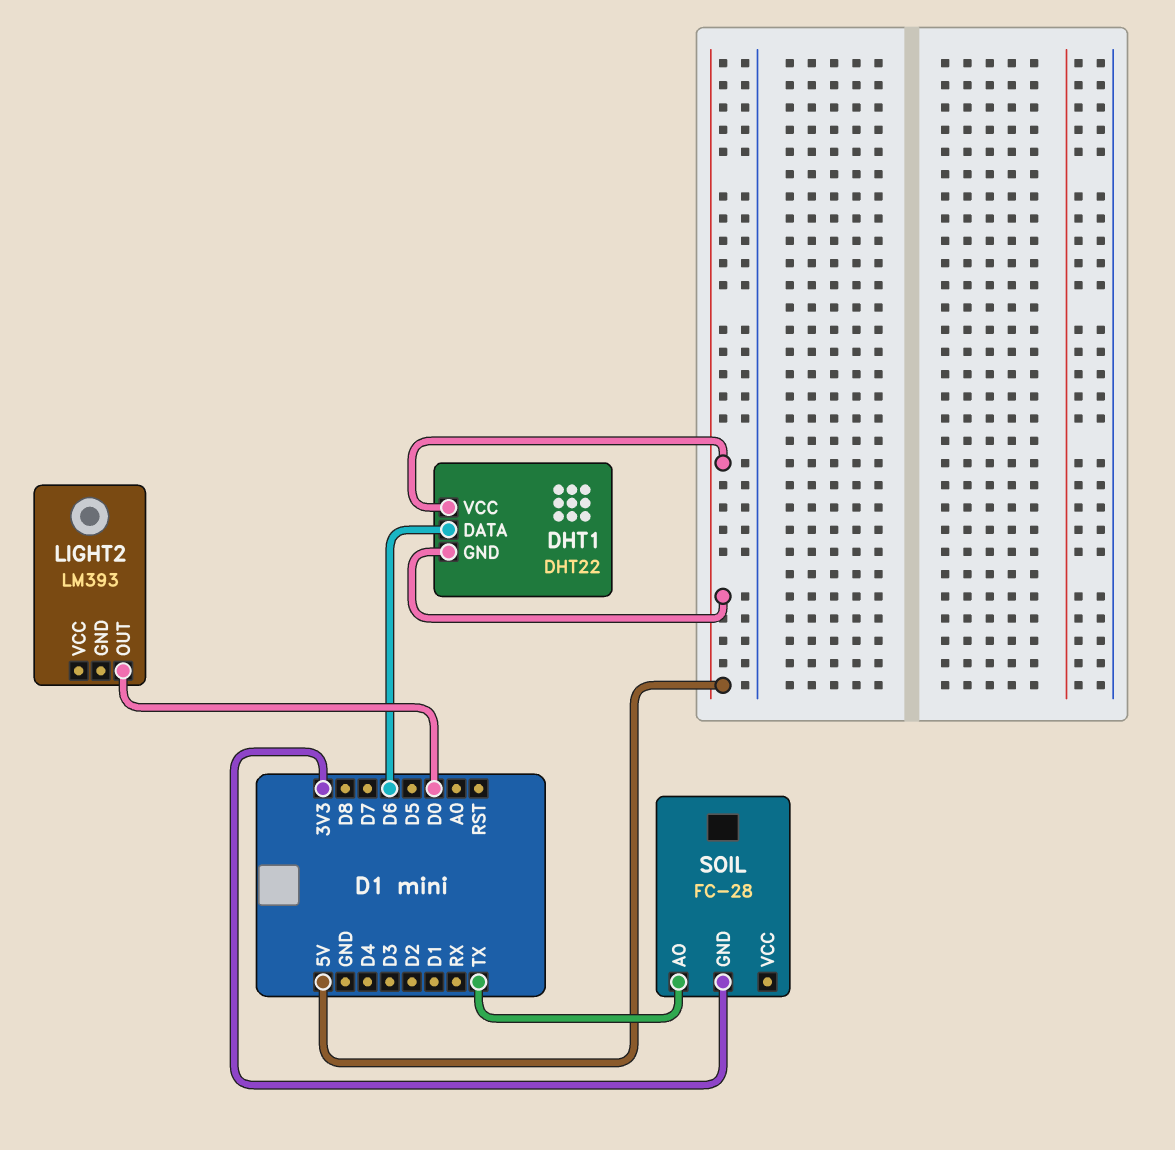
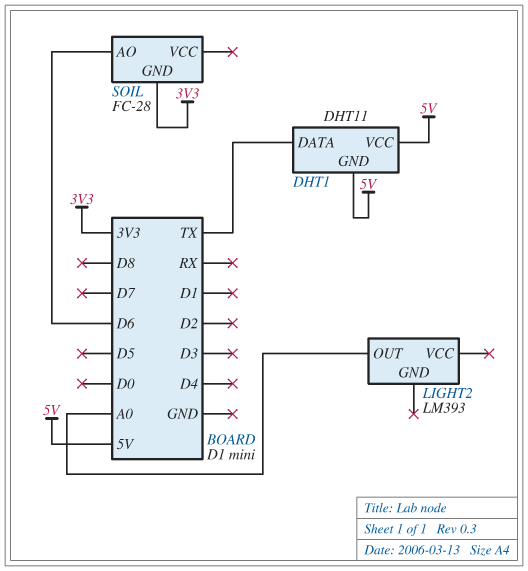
DHT1: DHT22 -> DHT11
DHT1 pin DATA: D6 -> TX
LIGHT2 pin OUT: D0 -> A0
SOIL pin AO: TX -> D6

